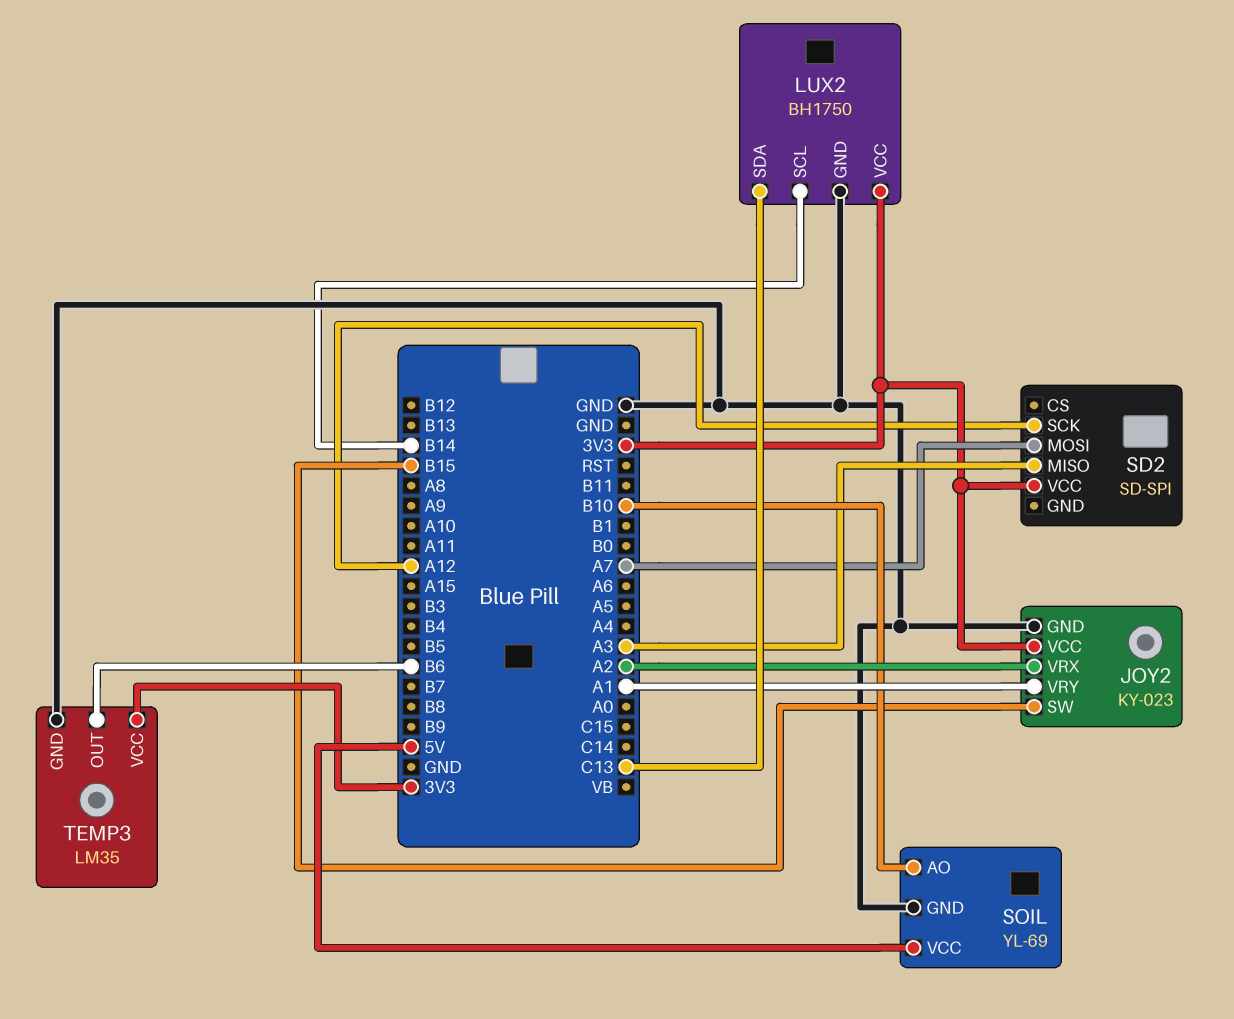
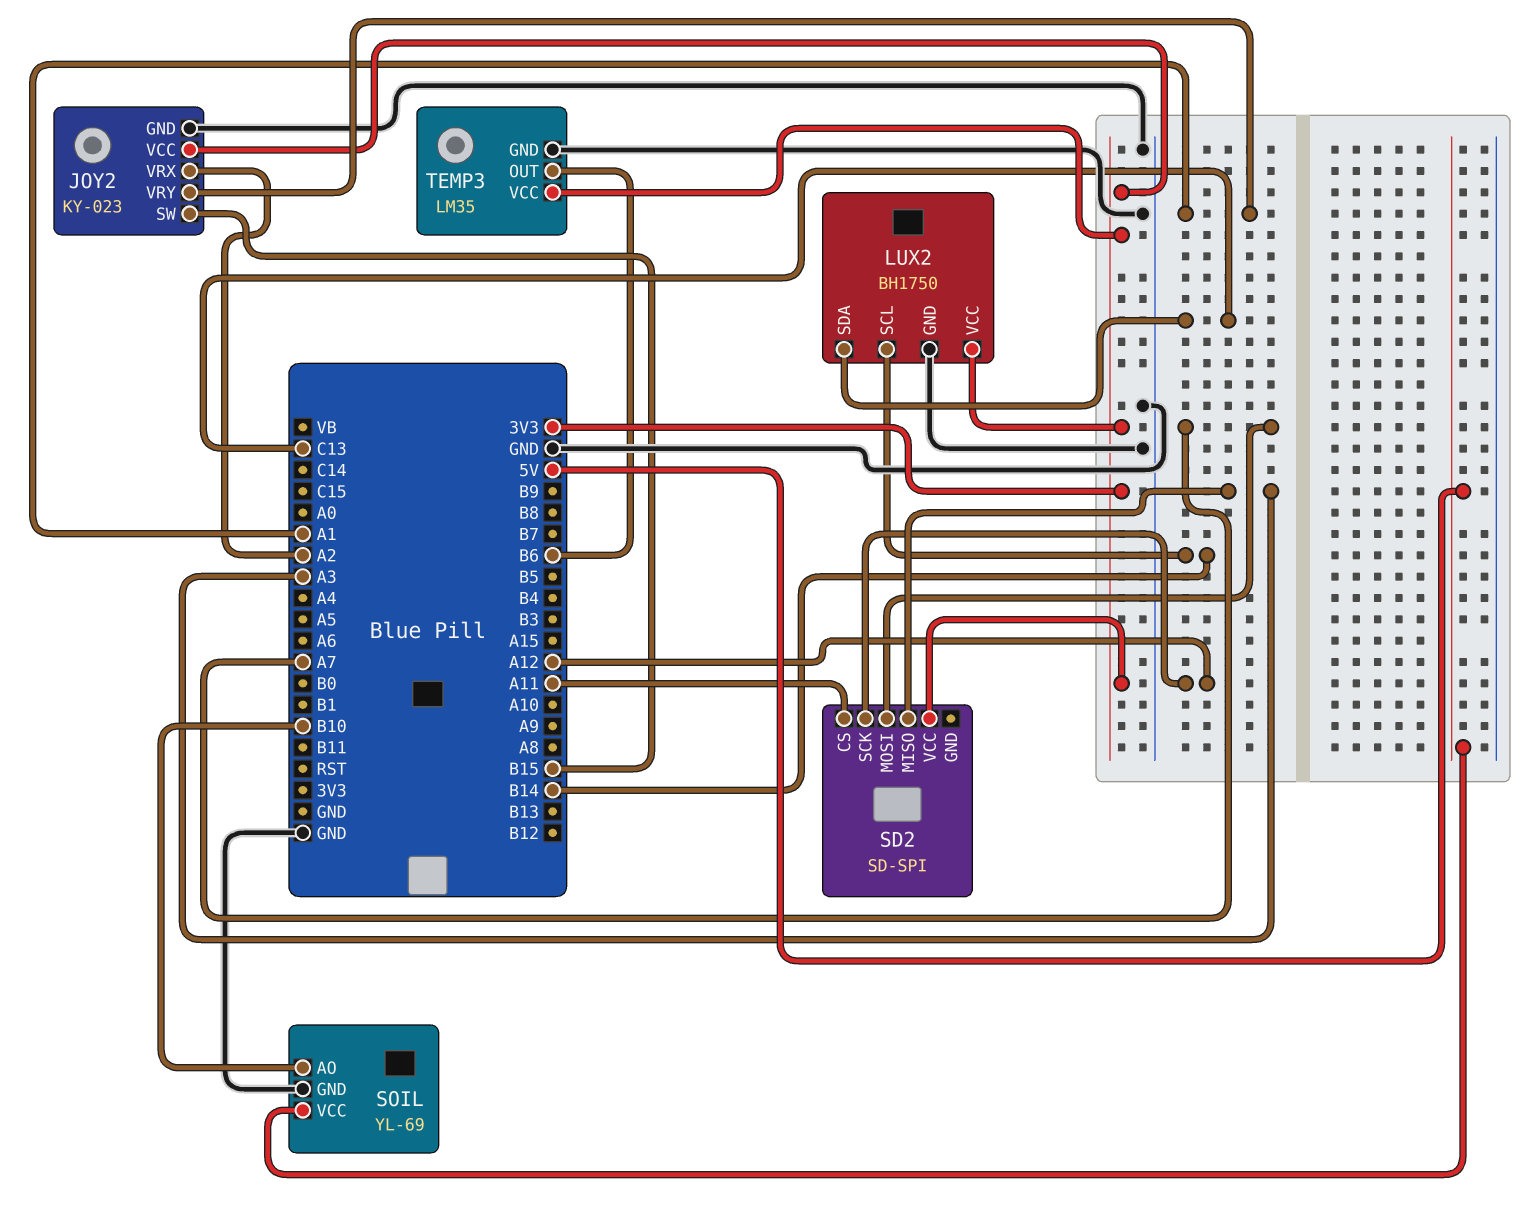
SD2 pin CS: none -> A11

